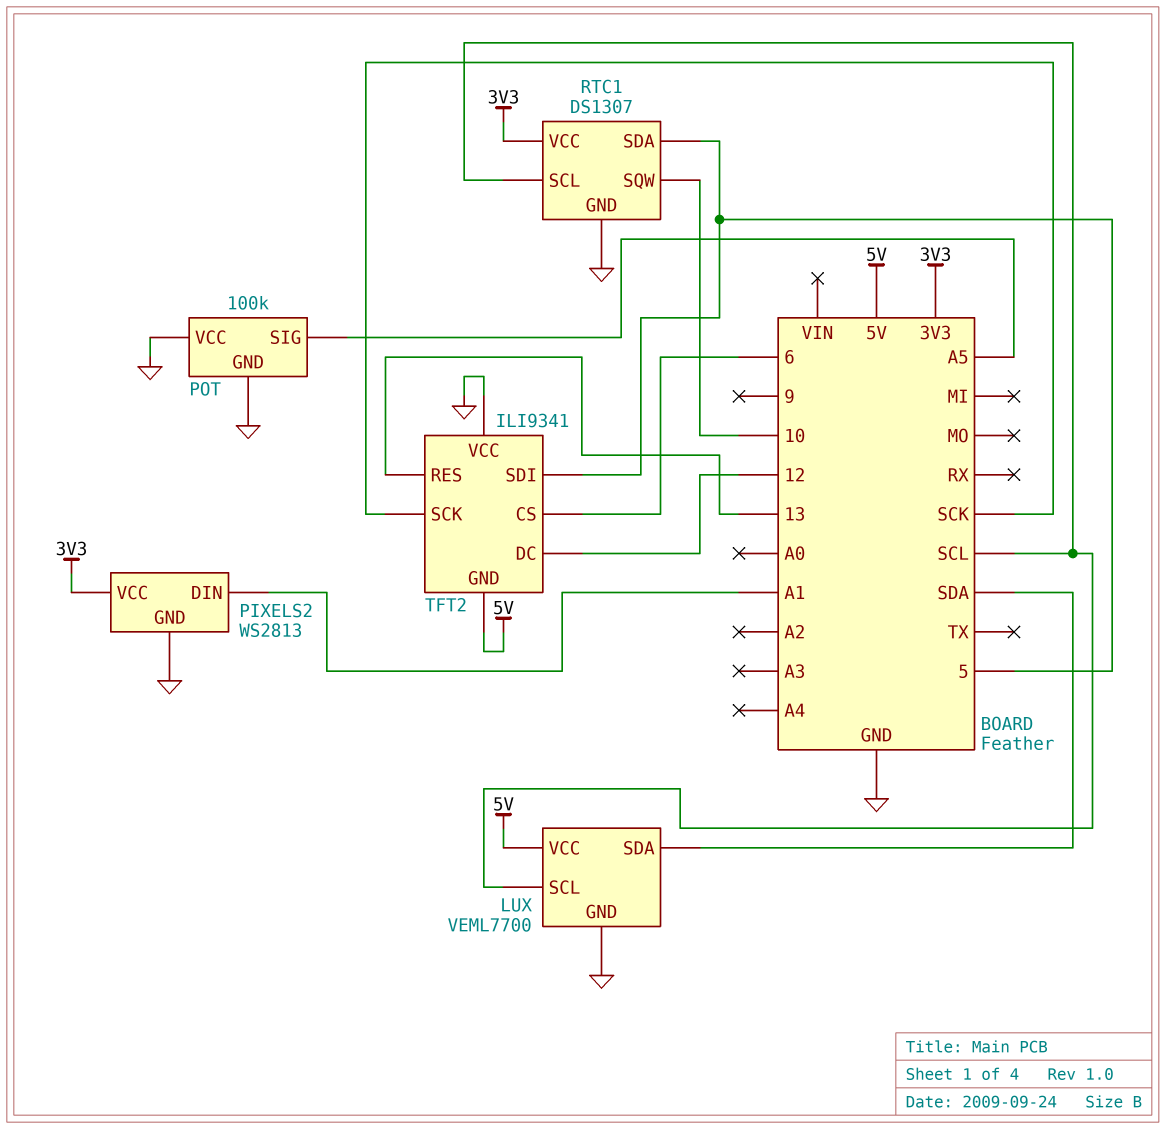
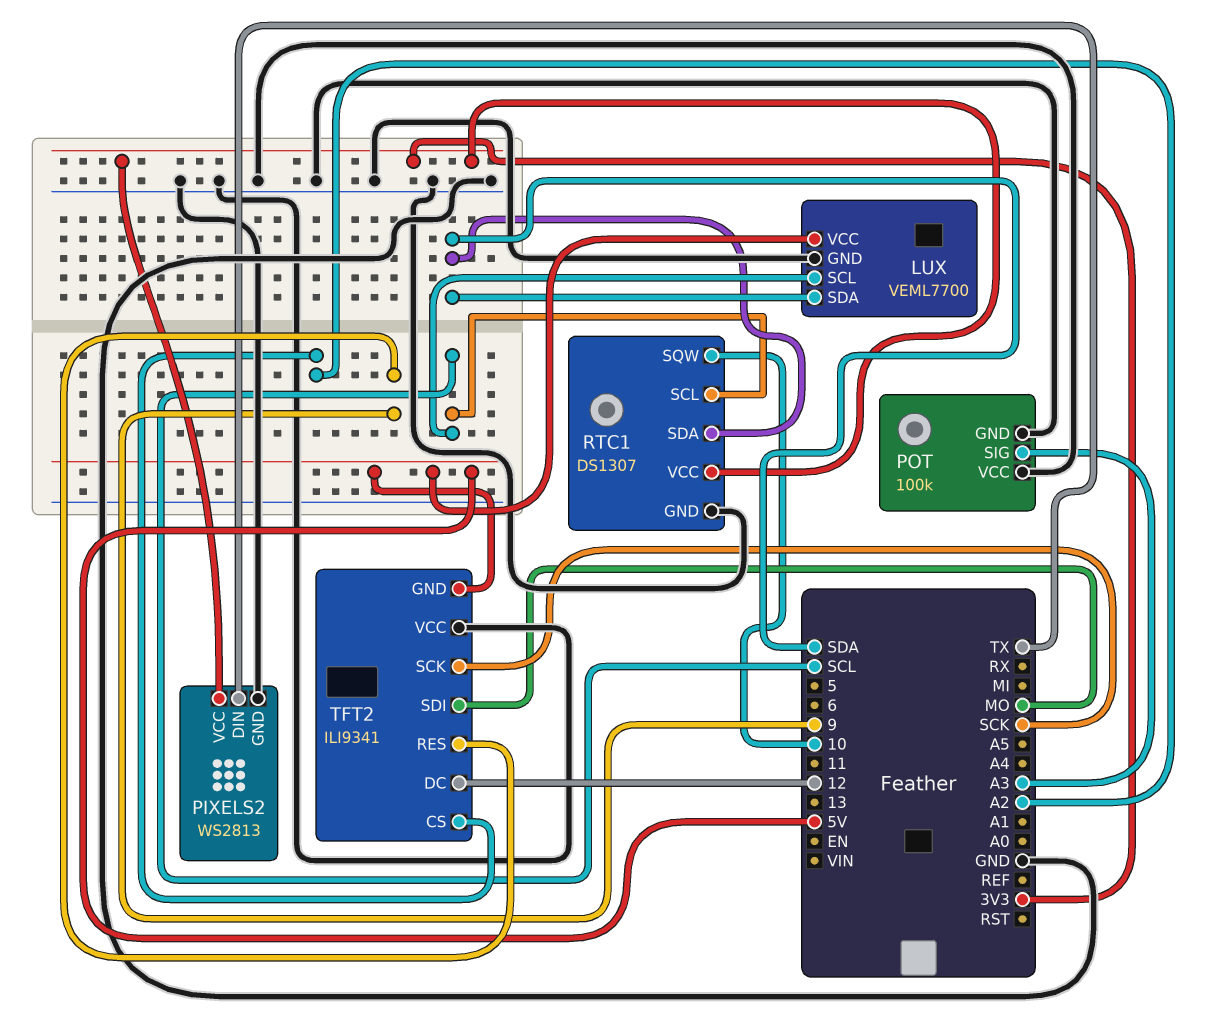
PIXELS2 pin DIN: A1 -> TX
POT pin SIG: A5 -> A3
RTC1 pin SDA: 5 -> SDA
TFT2 pin CS: 6 -> A2
TFT2 pin RES: 13 -> 9
TFT2 pin SDI: 5 -> MO

